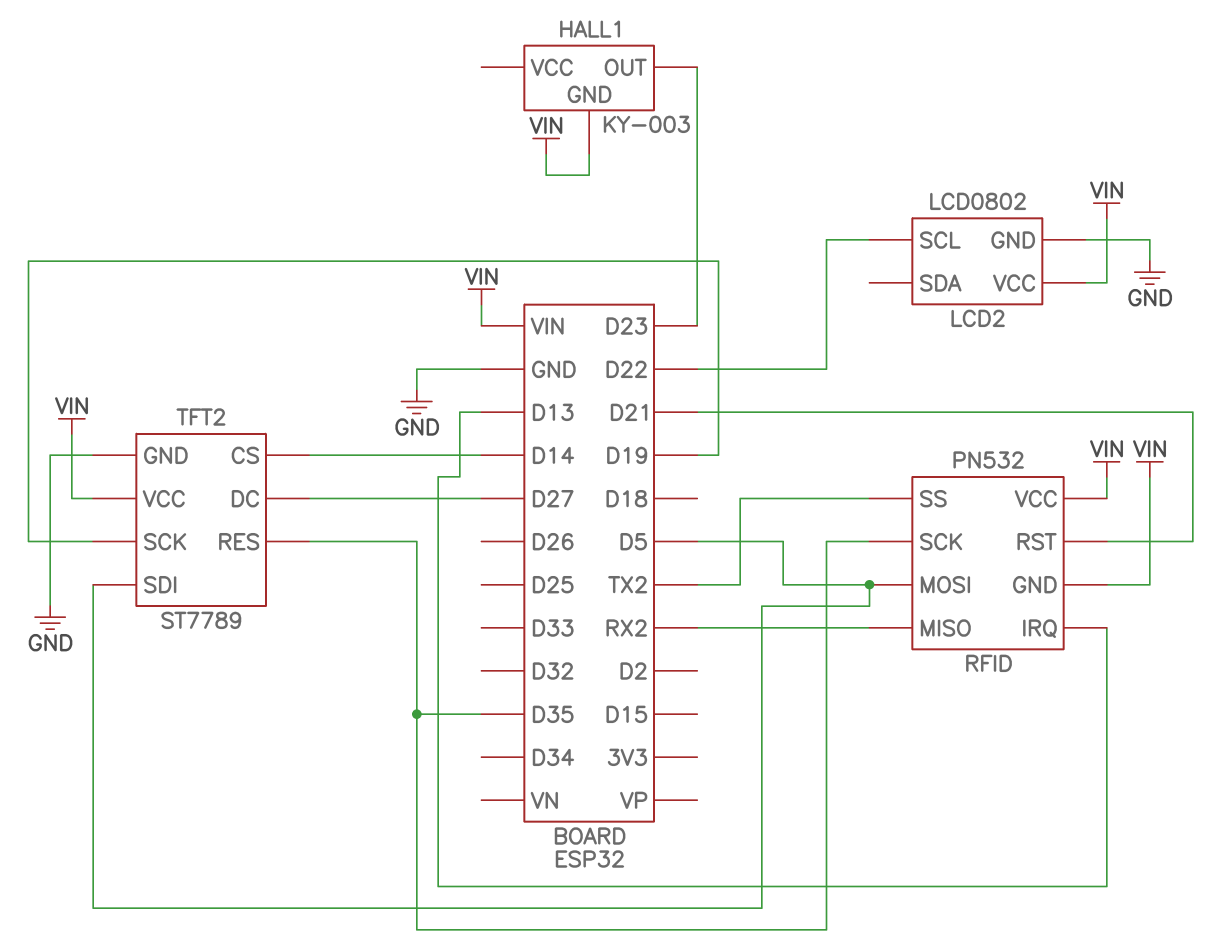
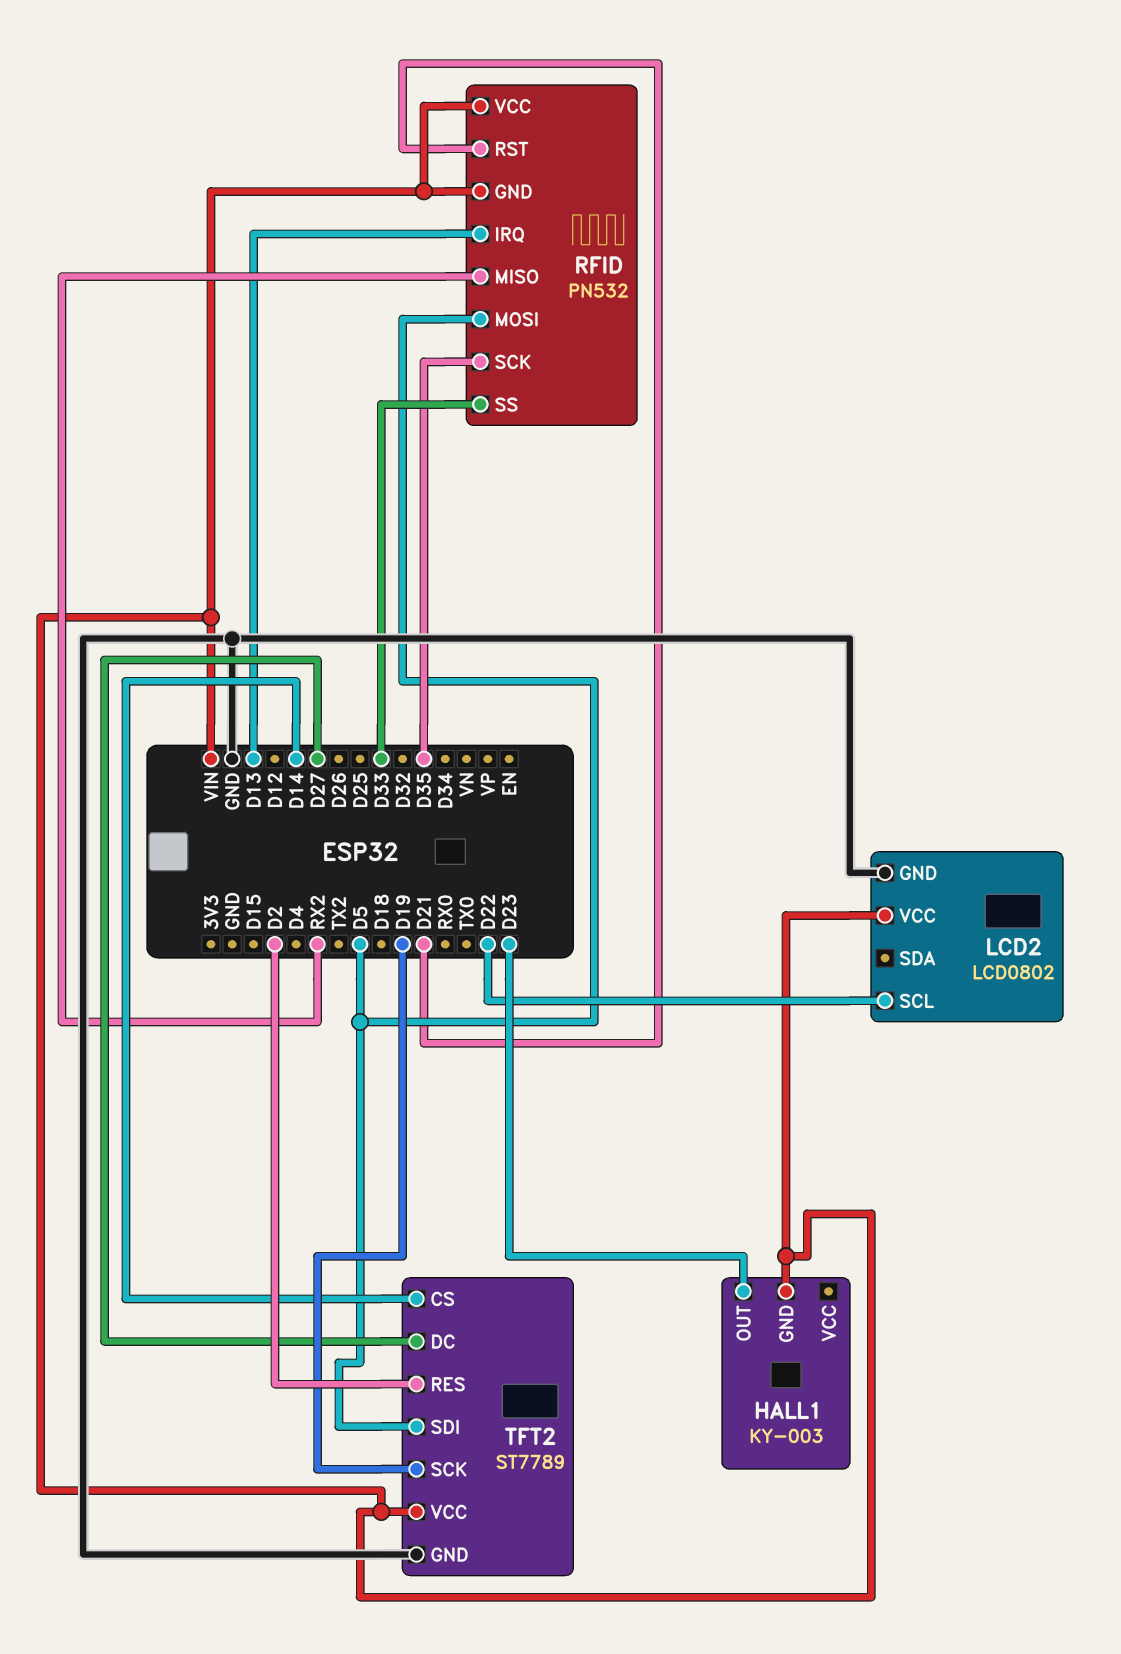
RFID pin SS: TX2 -> D33
TFT2 pin RES: D35 -> D2

